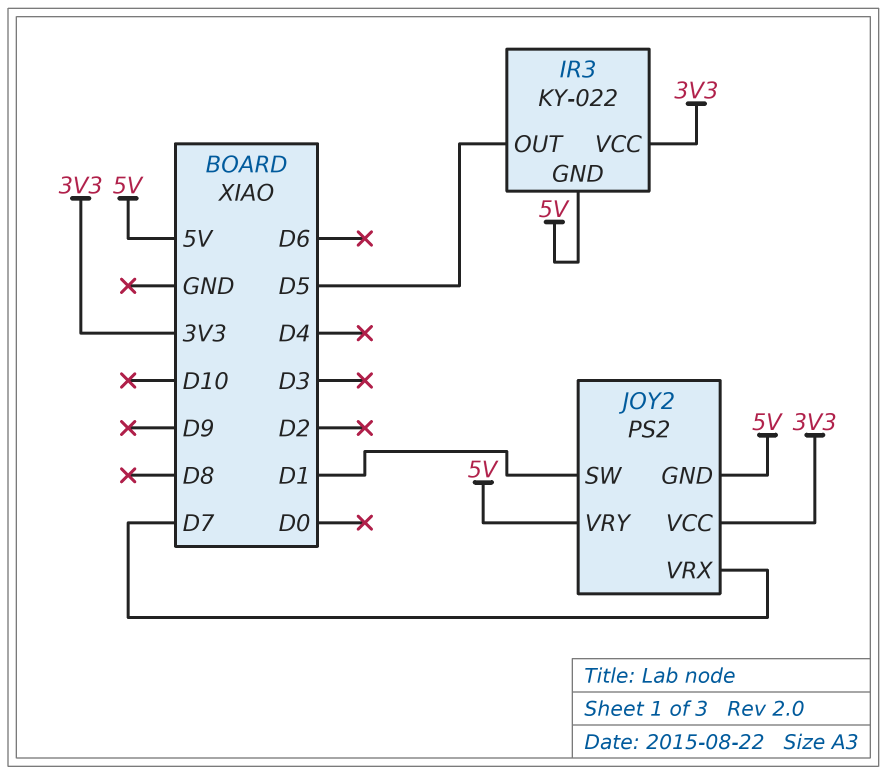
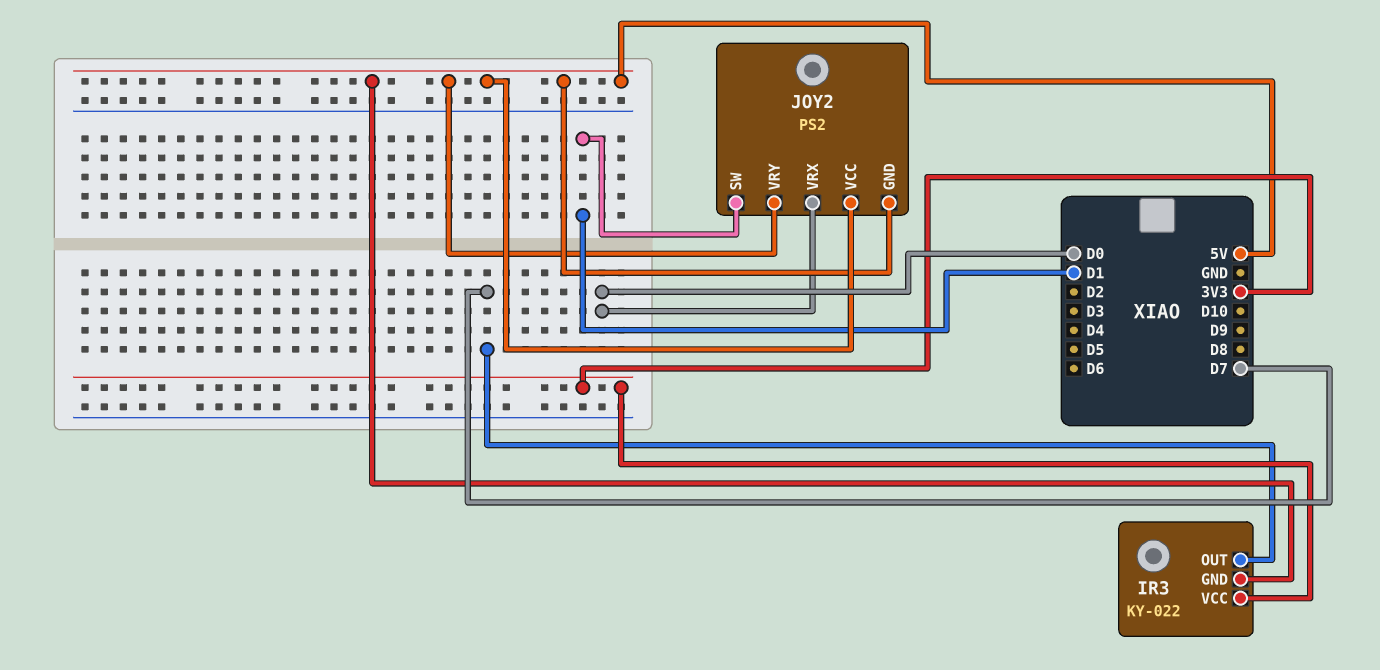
IR3 pin OUT: D5 -> D7
JOY2 pin VCC: 3V3 -> 5V
JOY2 pin VRX: D7 -> D0

